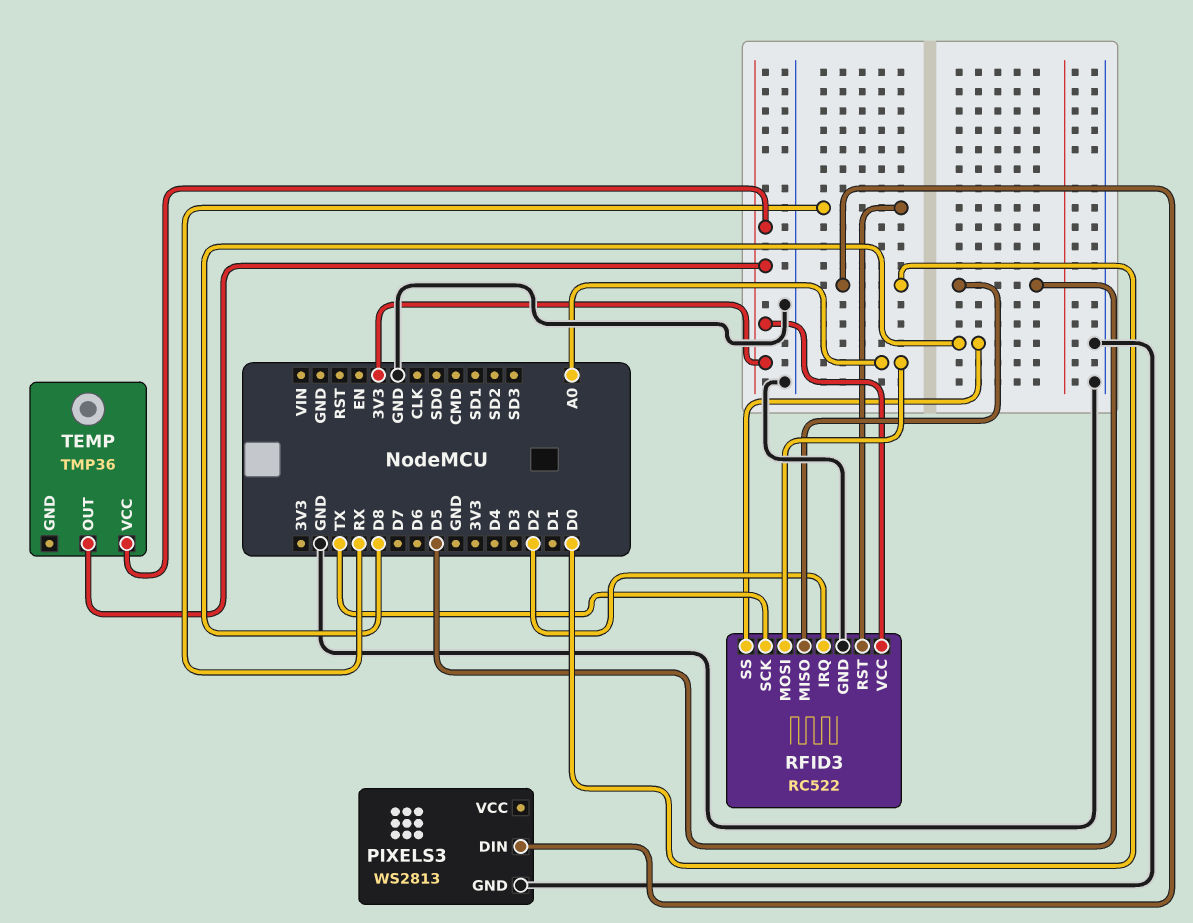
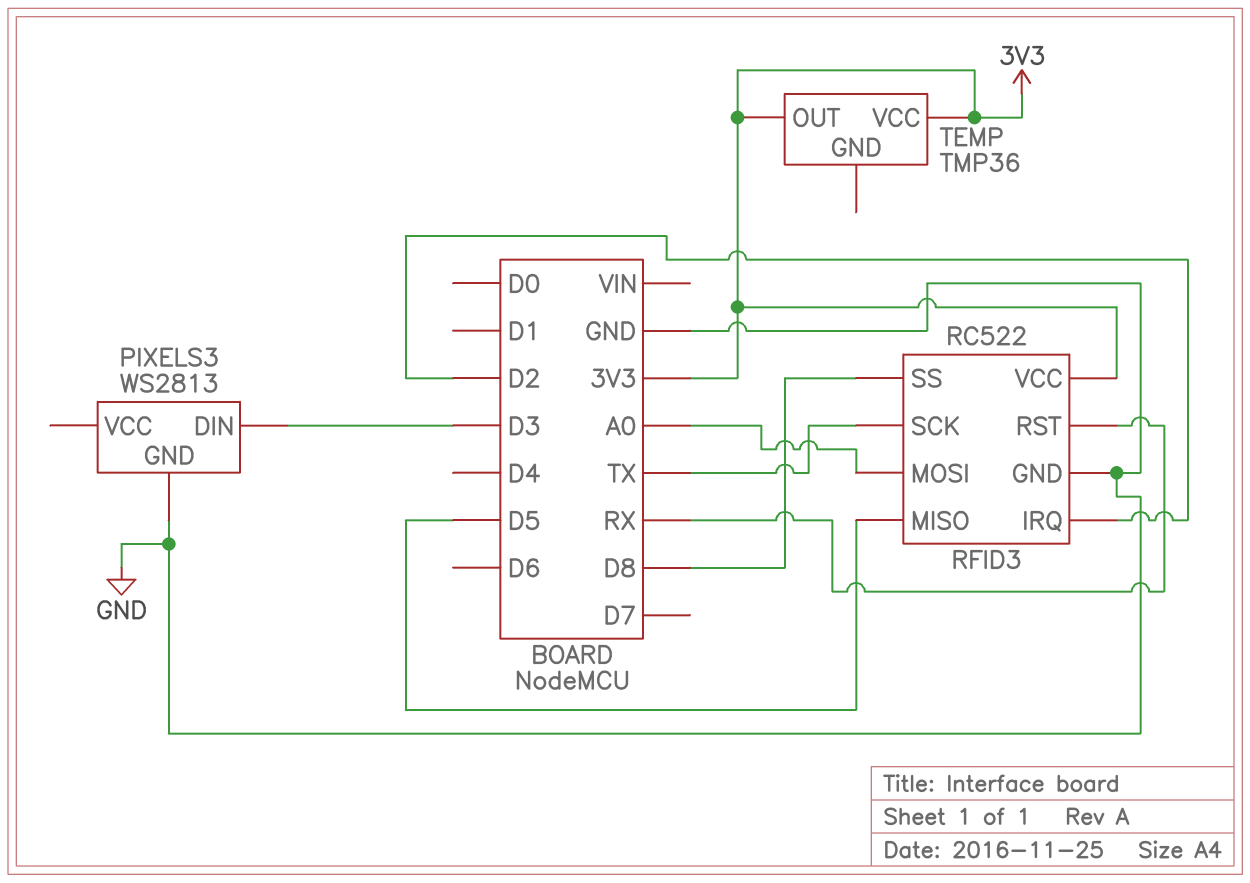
PIXELS3 pin DIN: D0 -> D3

